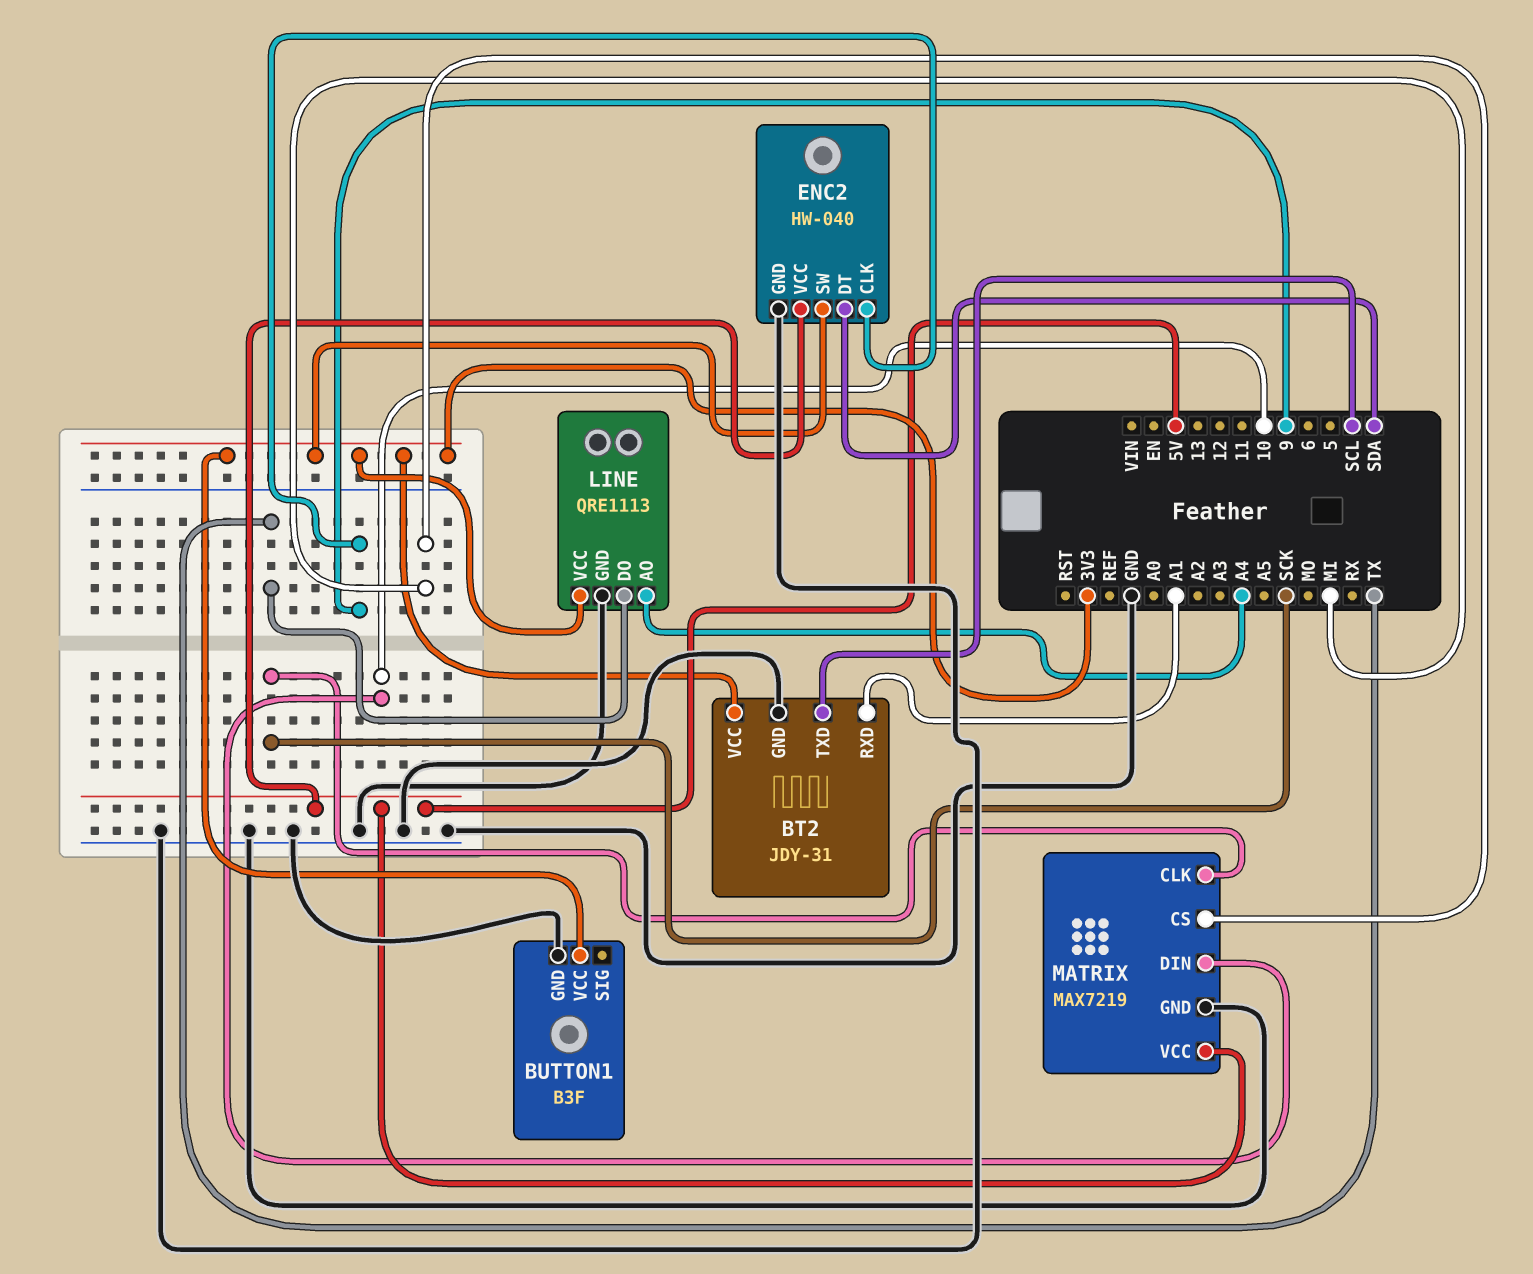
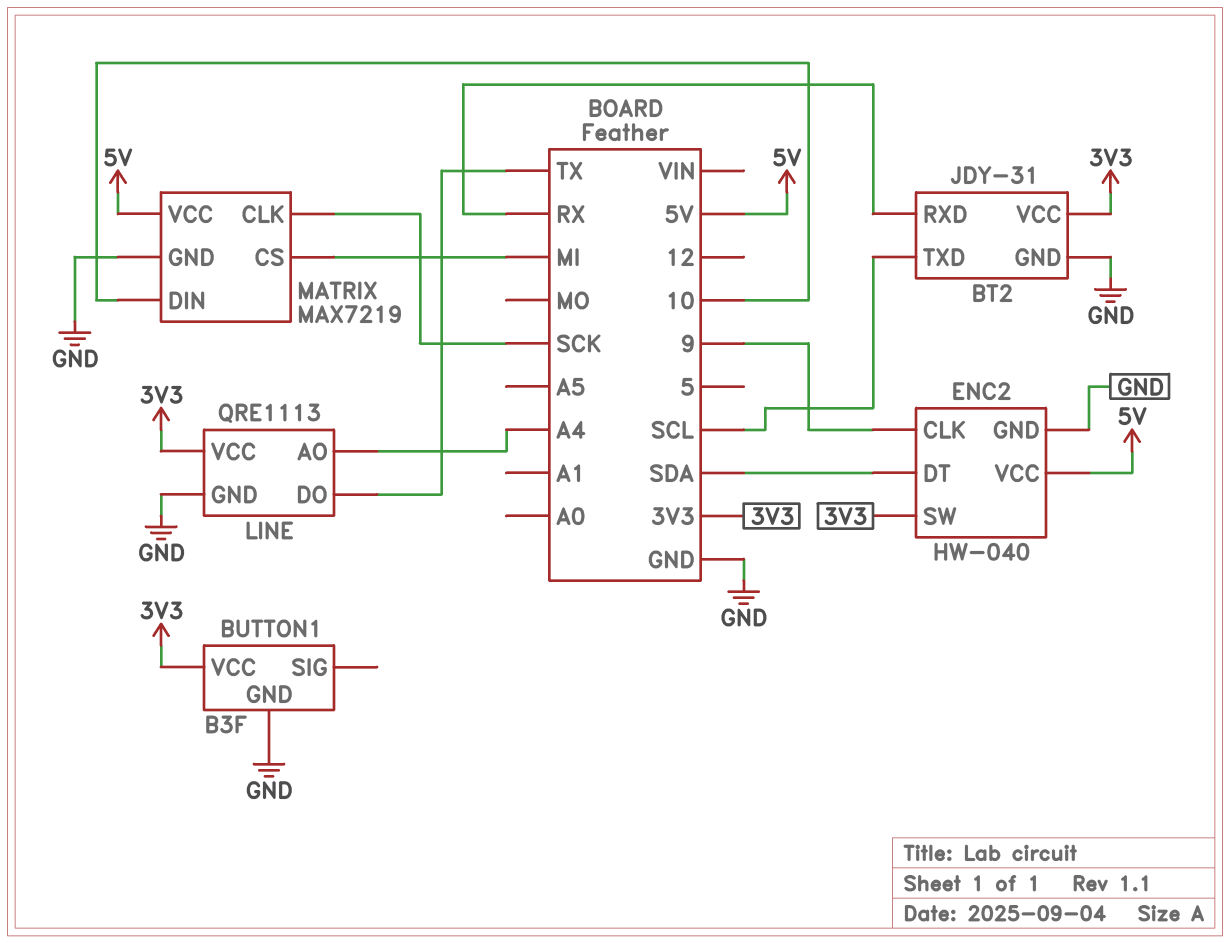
BT2 pin RXD: A1 -> RX

